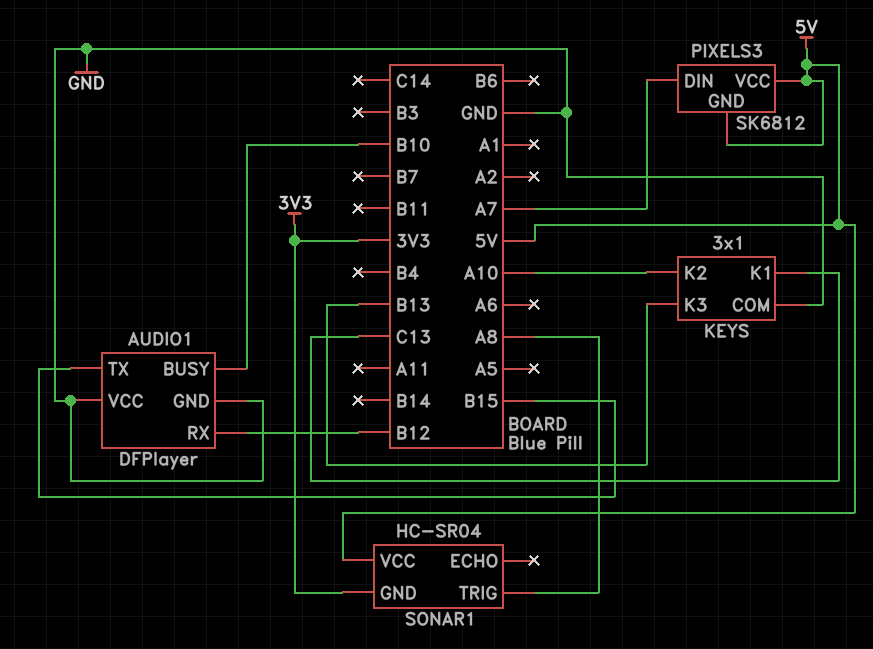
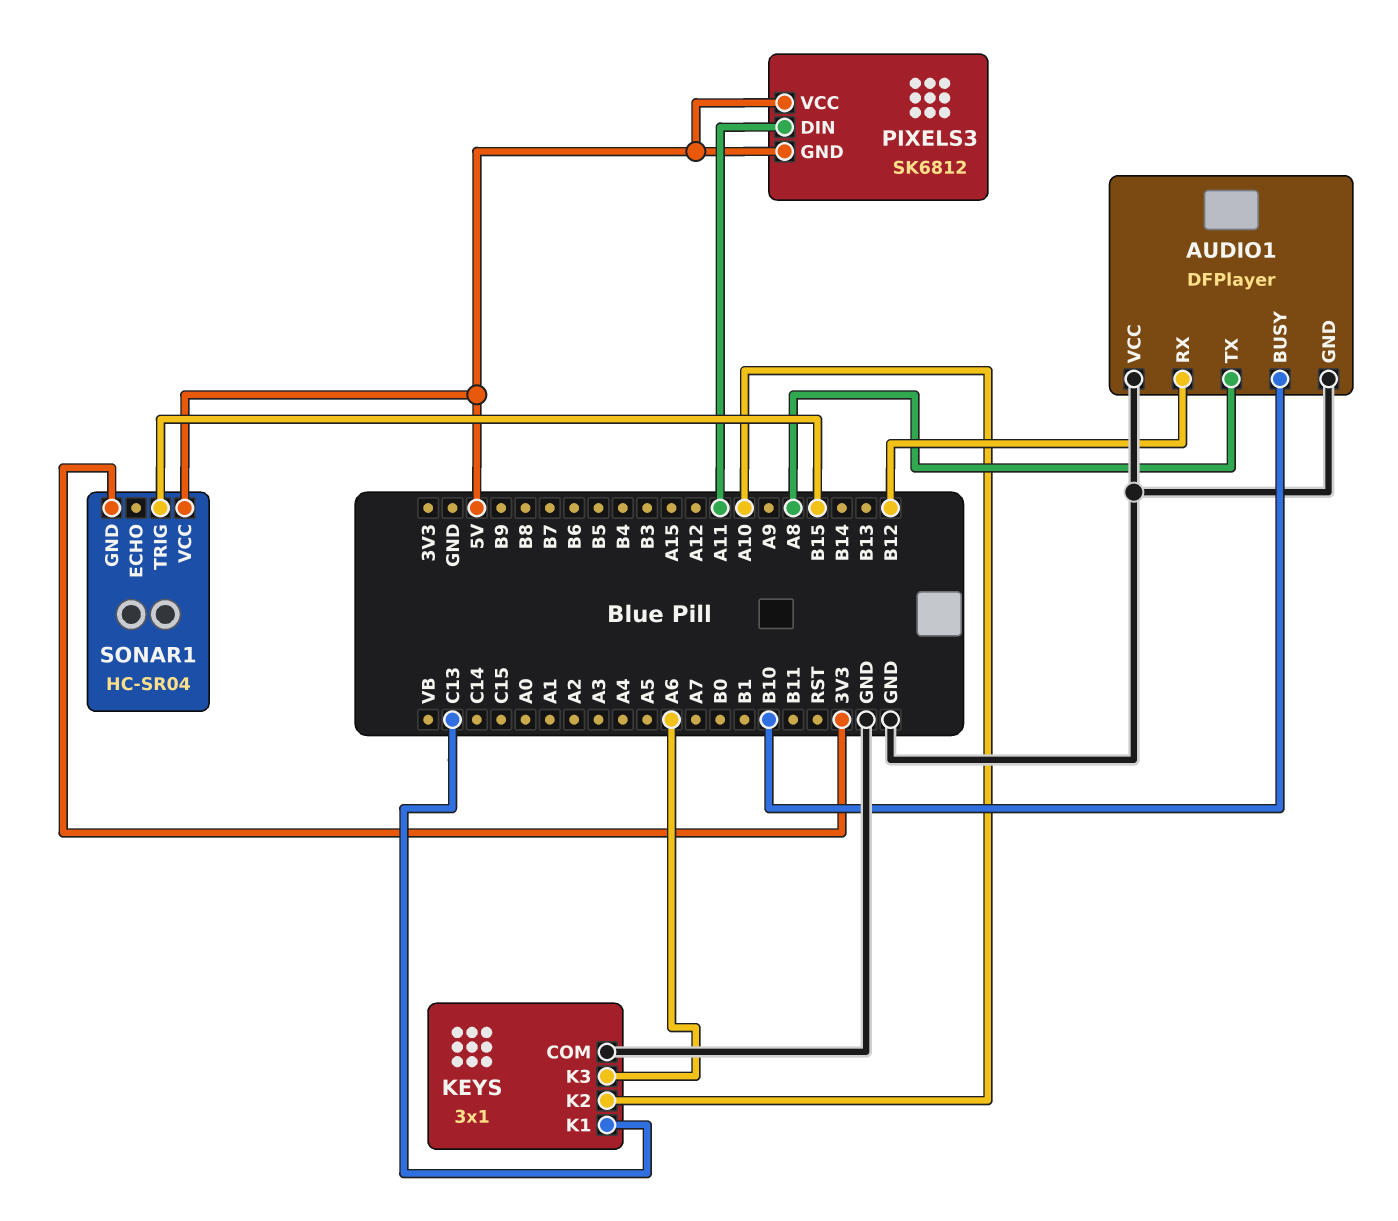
AUDIO1 pin TX: B15 -> A8
KEYS pin K3: B13 -> A6
PIXELS3 pin DIN: A7 -> A11
SONAR1 pin TRIG: A8 -> B15

